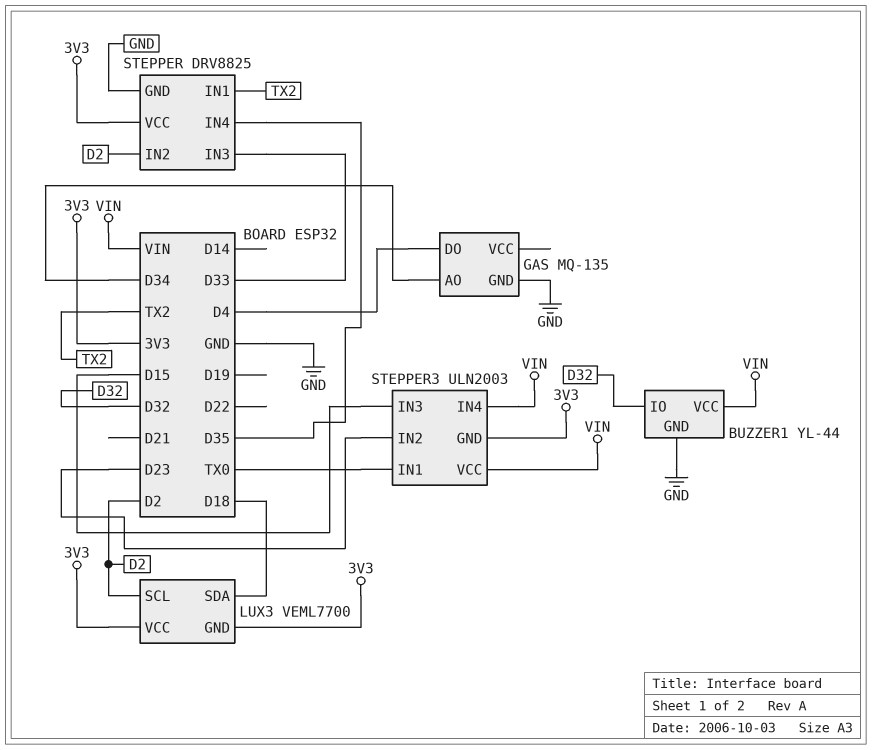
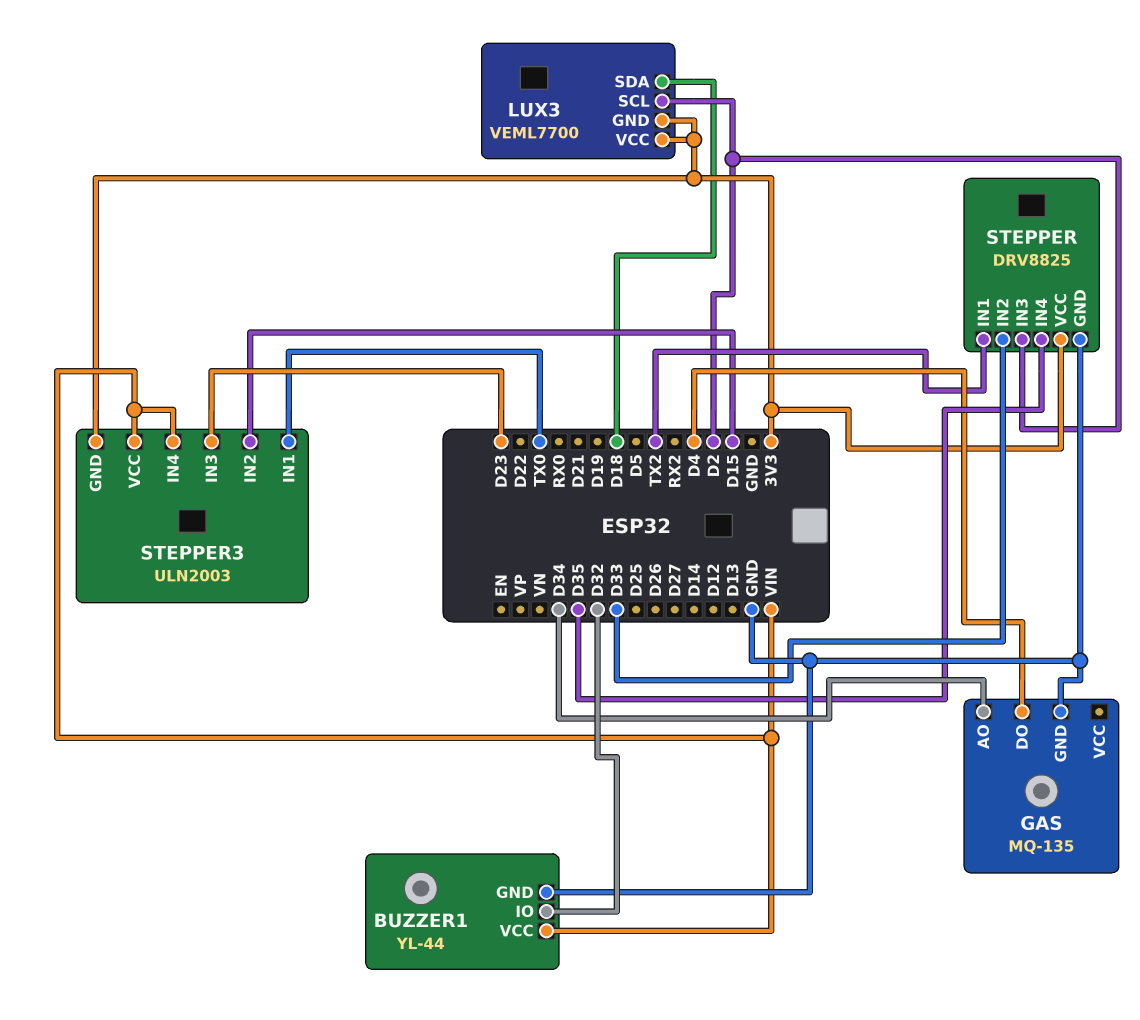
STEPPER pin IN2: D2 -> D33
STEPPER pin IN3: D33 -> D2
STEPPER3 pin IN2: D23 -> D15
STEPPER3 pin IN3: D15 -> D23

